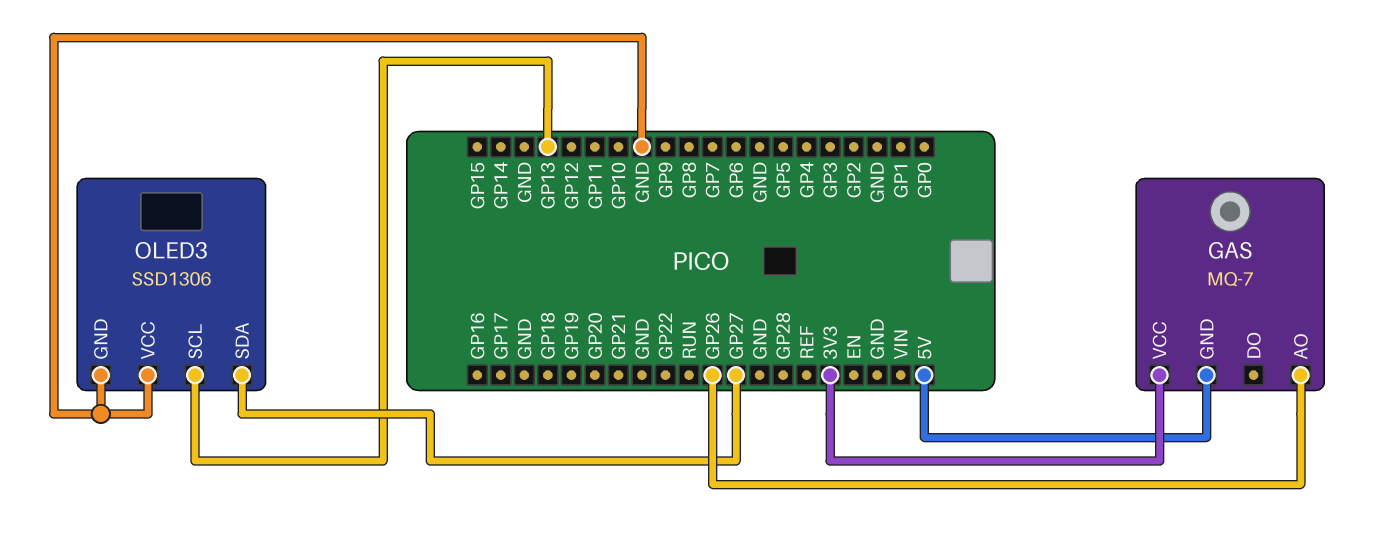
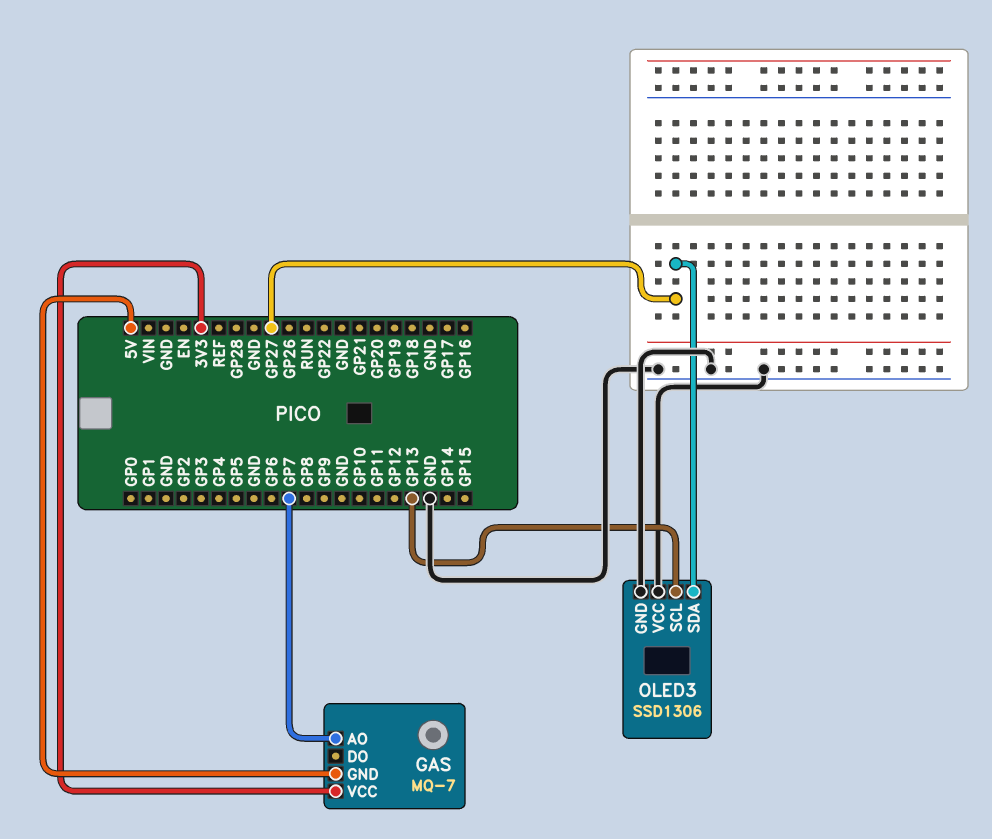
GAS pin AO: GP26 -> GP7

